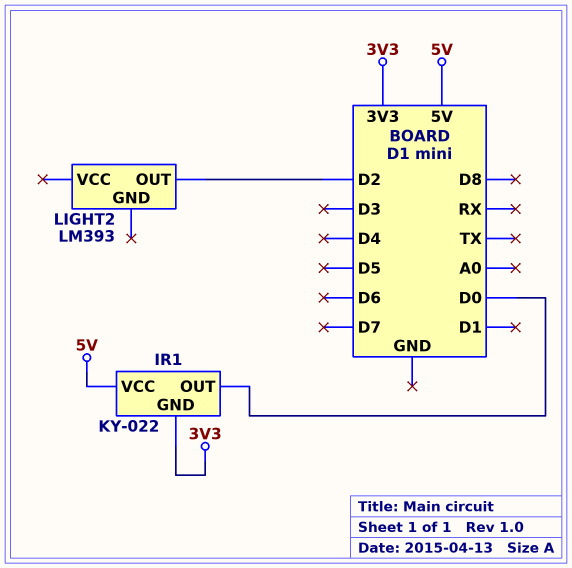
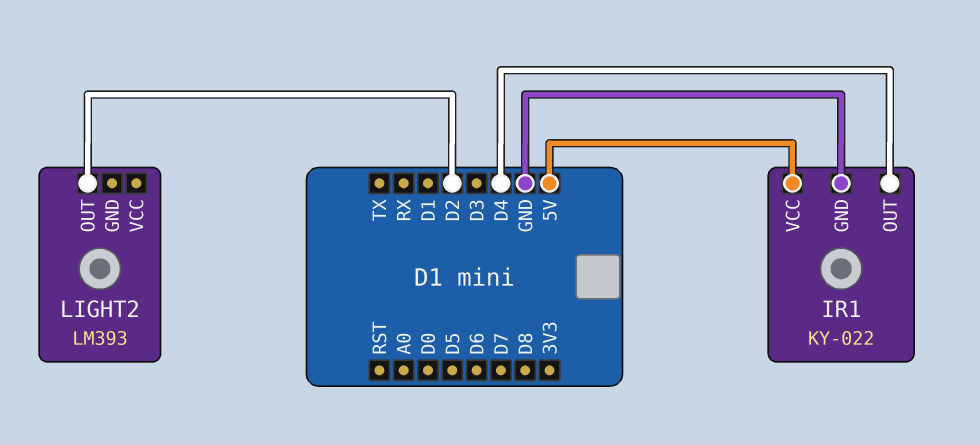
IR1 pin GND: 3V3 -> GND
IR1 pin OUT: D0 -> D4

